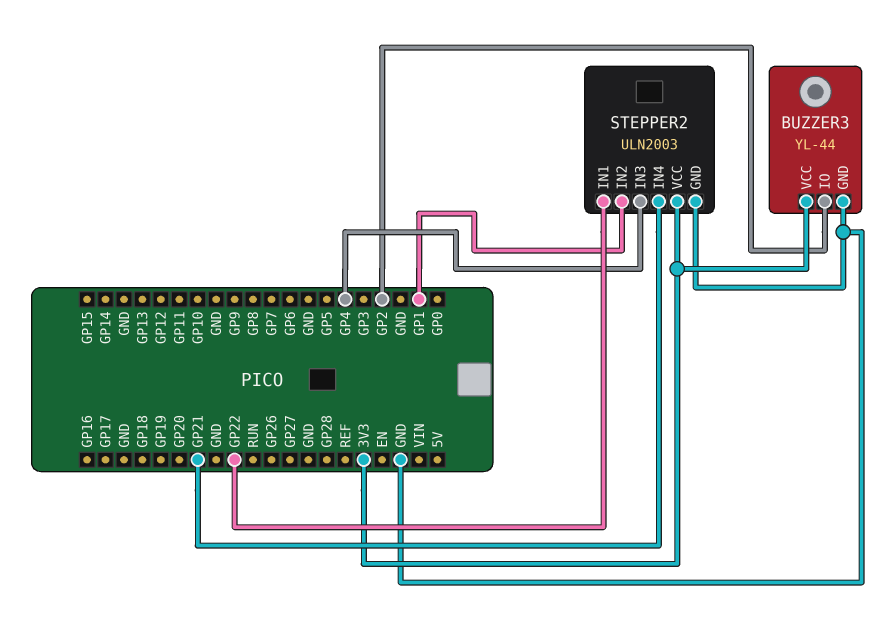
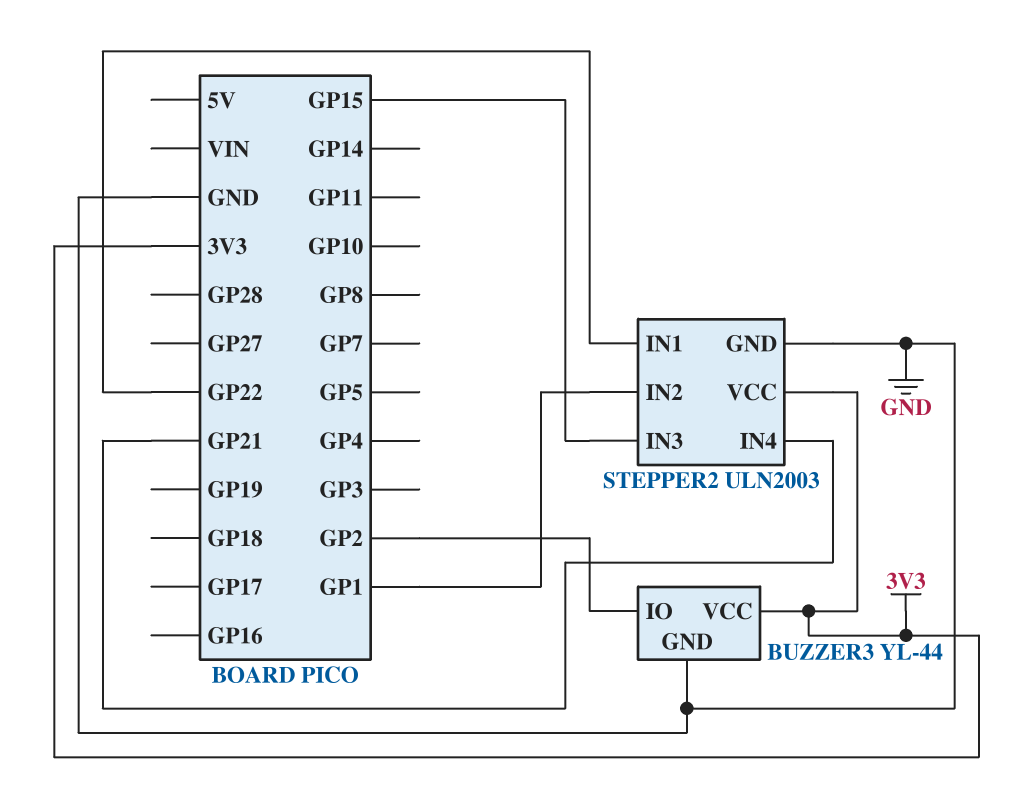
STEPPER2 pin IN3: GP4 -> GP15

